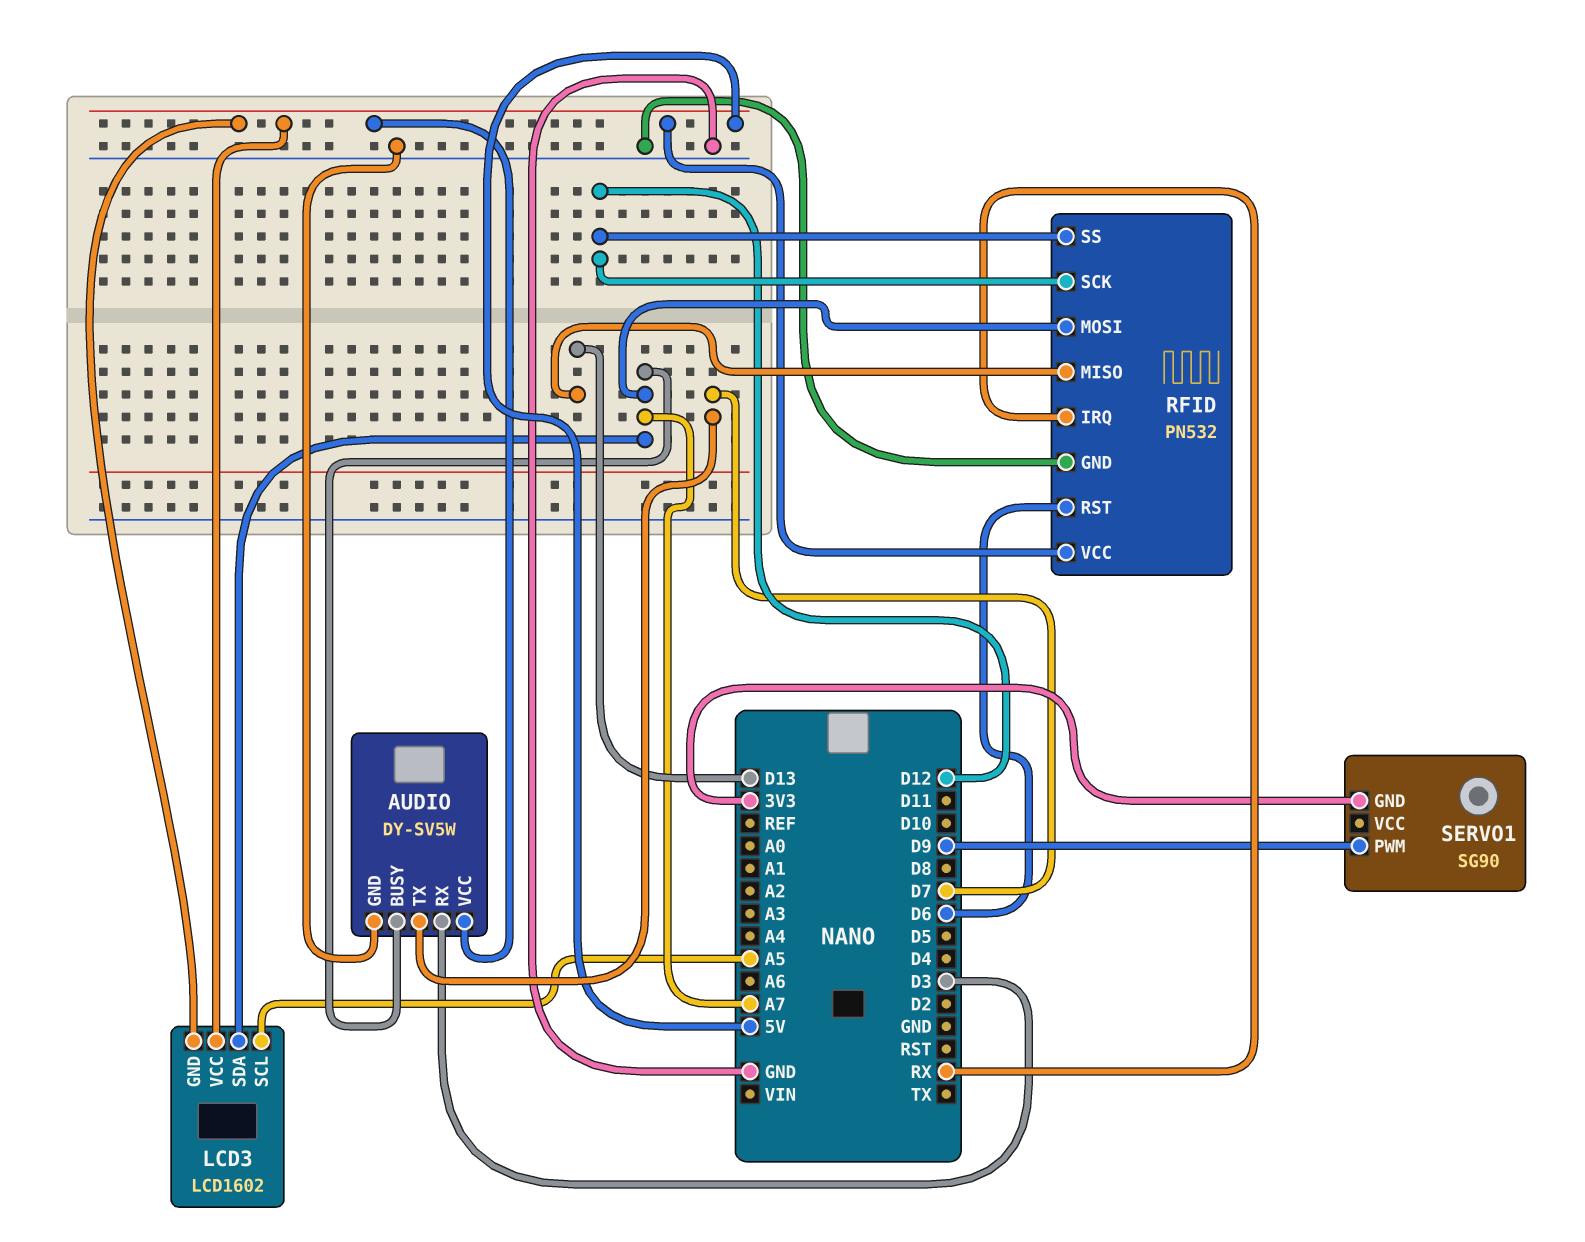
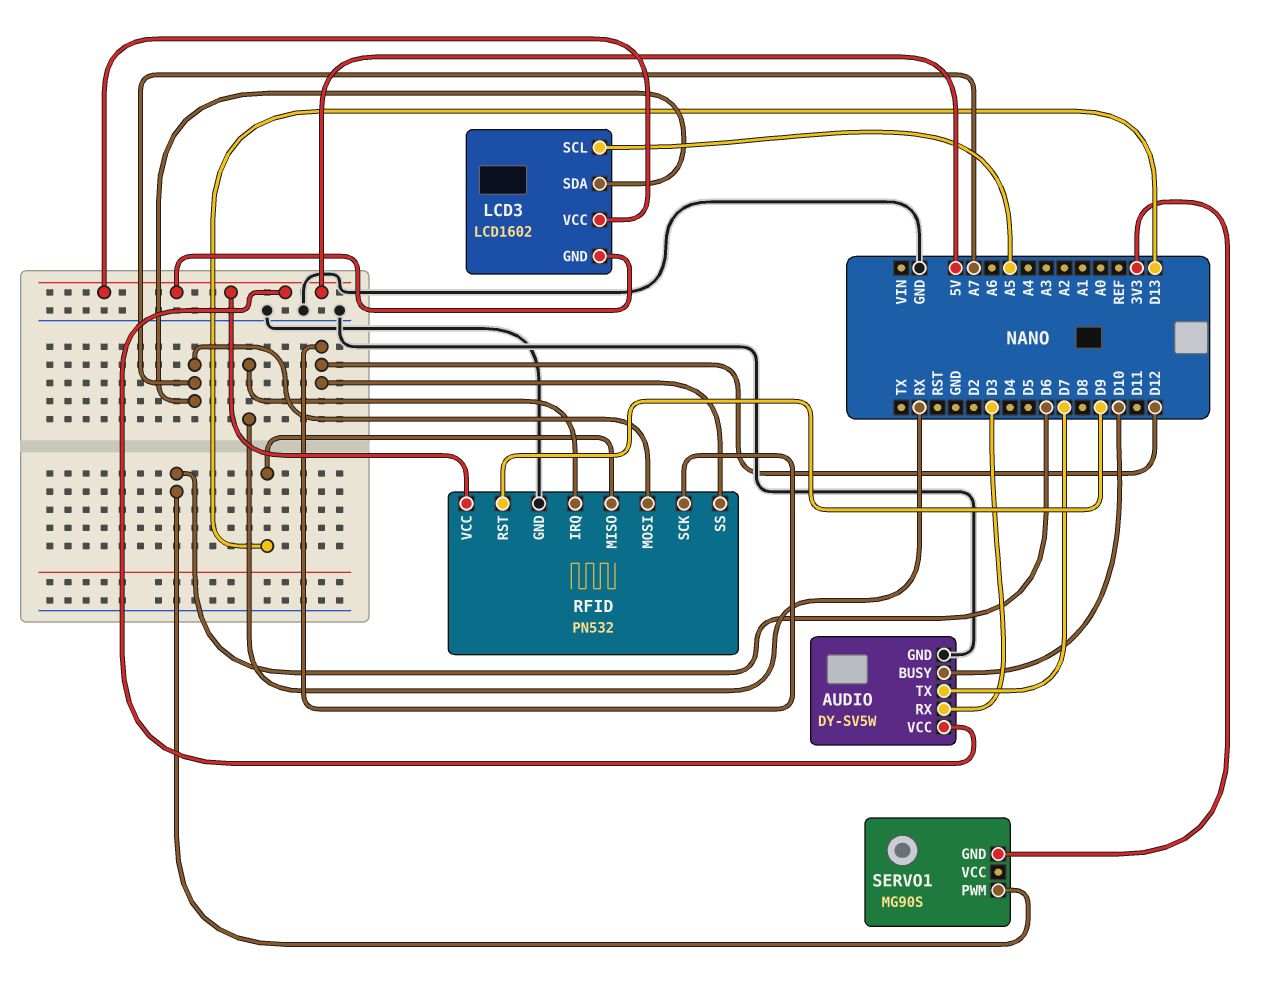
AUDIO pin BUSY: A7 -> D10
RFID pin RST: D6 -> D9
SERVO1: SG90 -> MG90S
SERVO1 pin PWM: D9 -> D6

